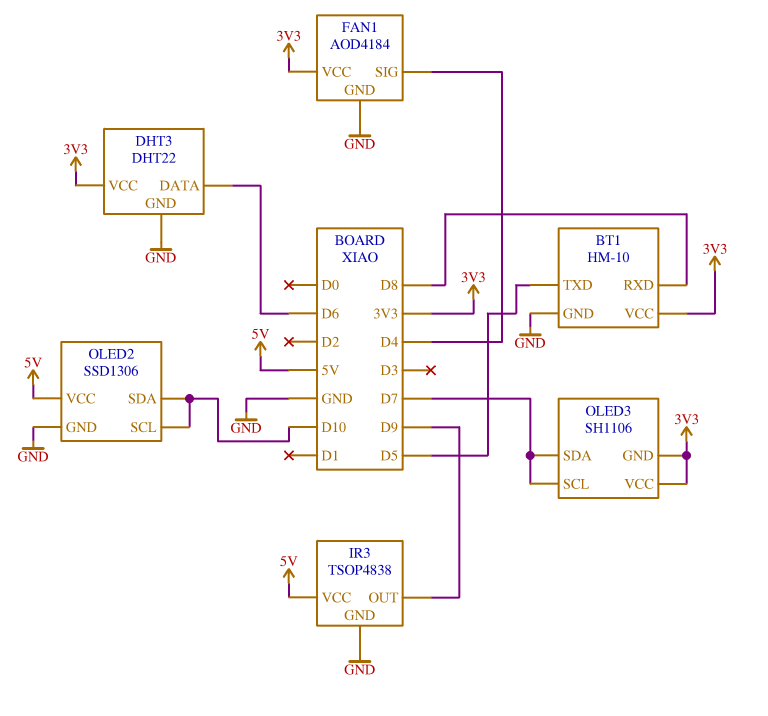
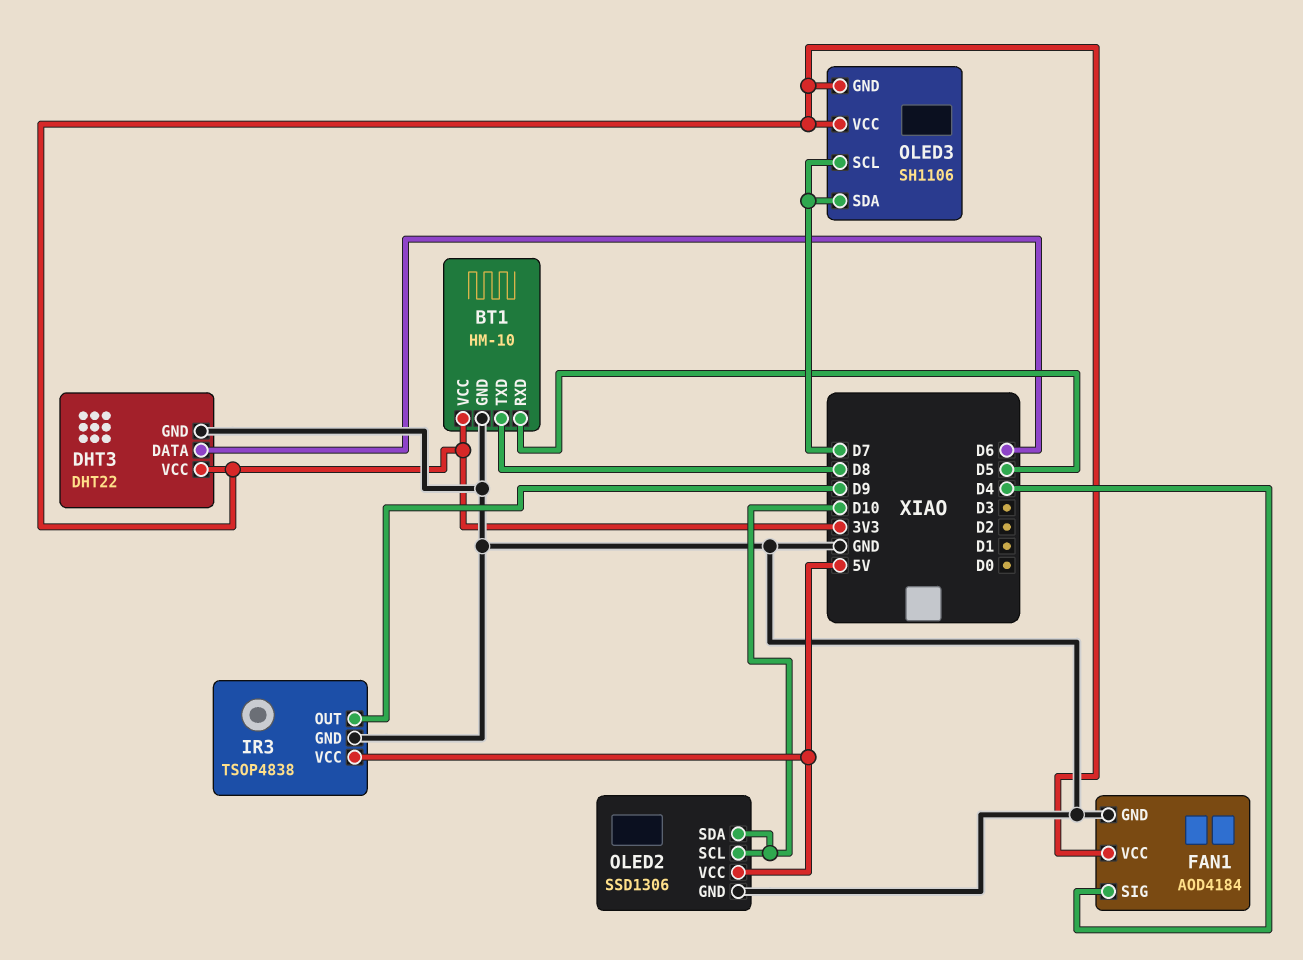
BT1 pin RXD: D8 -> D5
BT1 pin TXD: D5 -> D8

